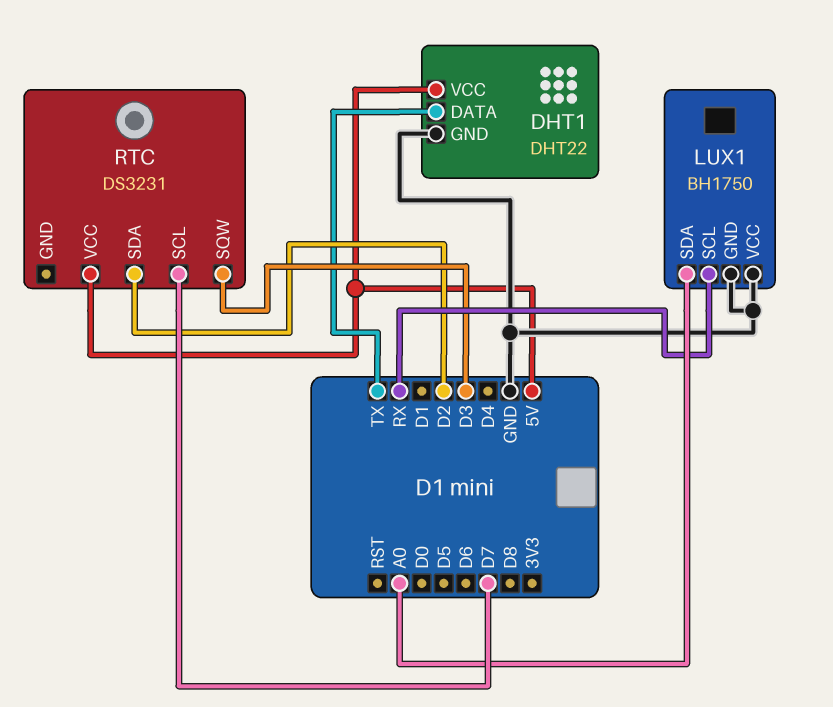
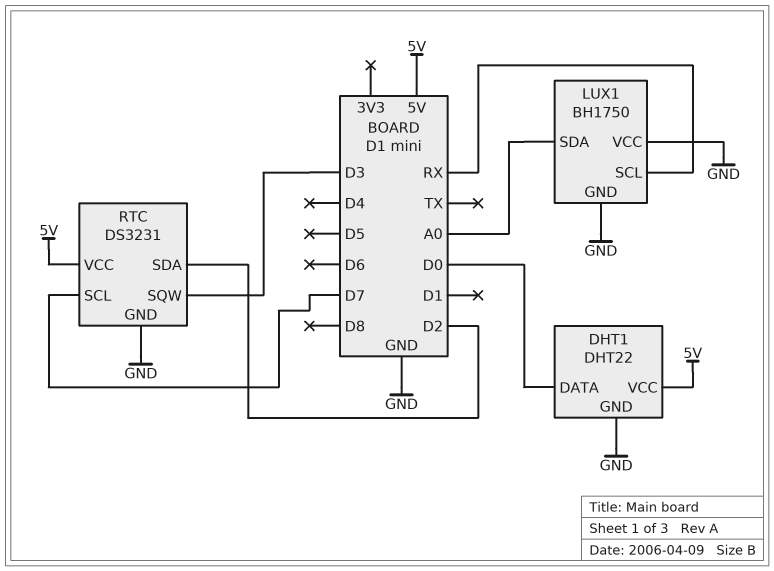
DHT1 pin DATA: TX -> D0
RTC pin GND: none -> GND

